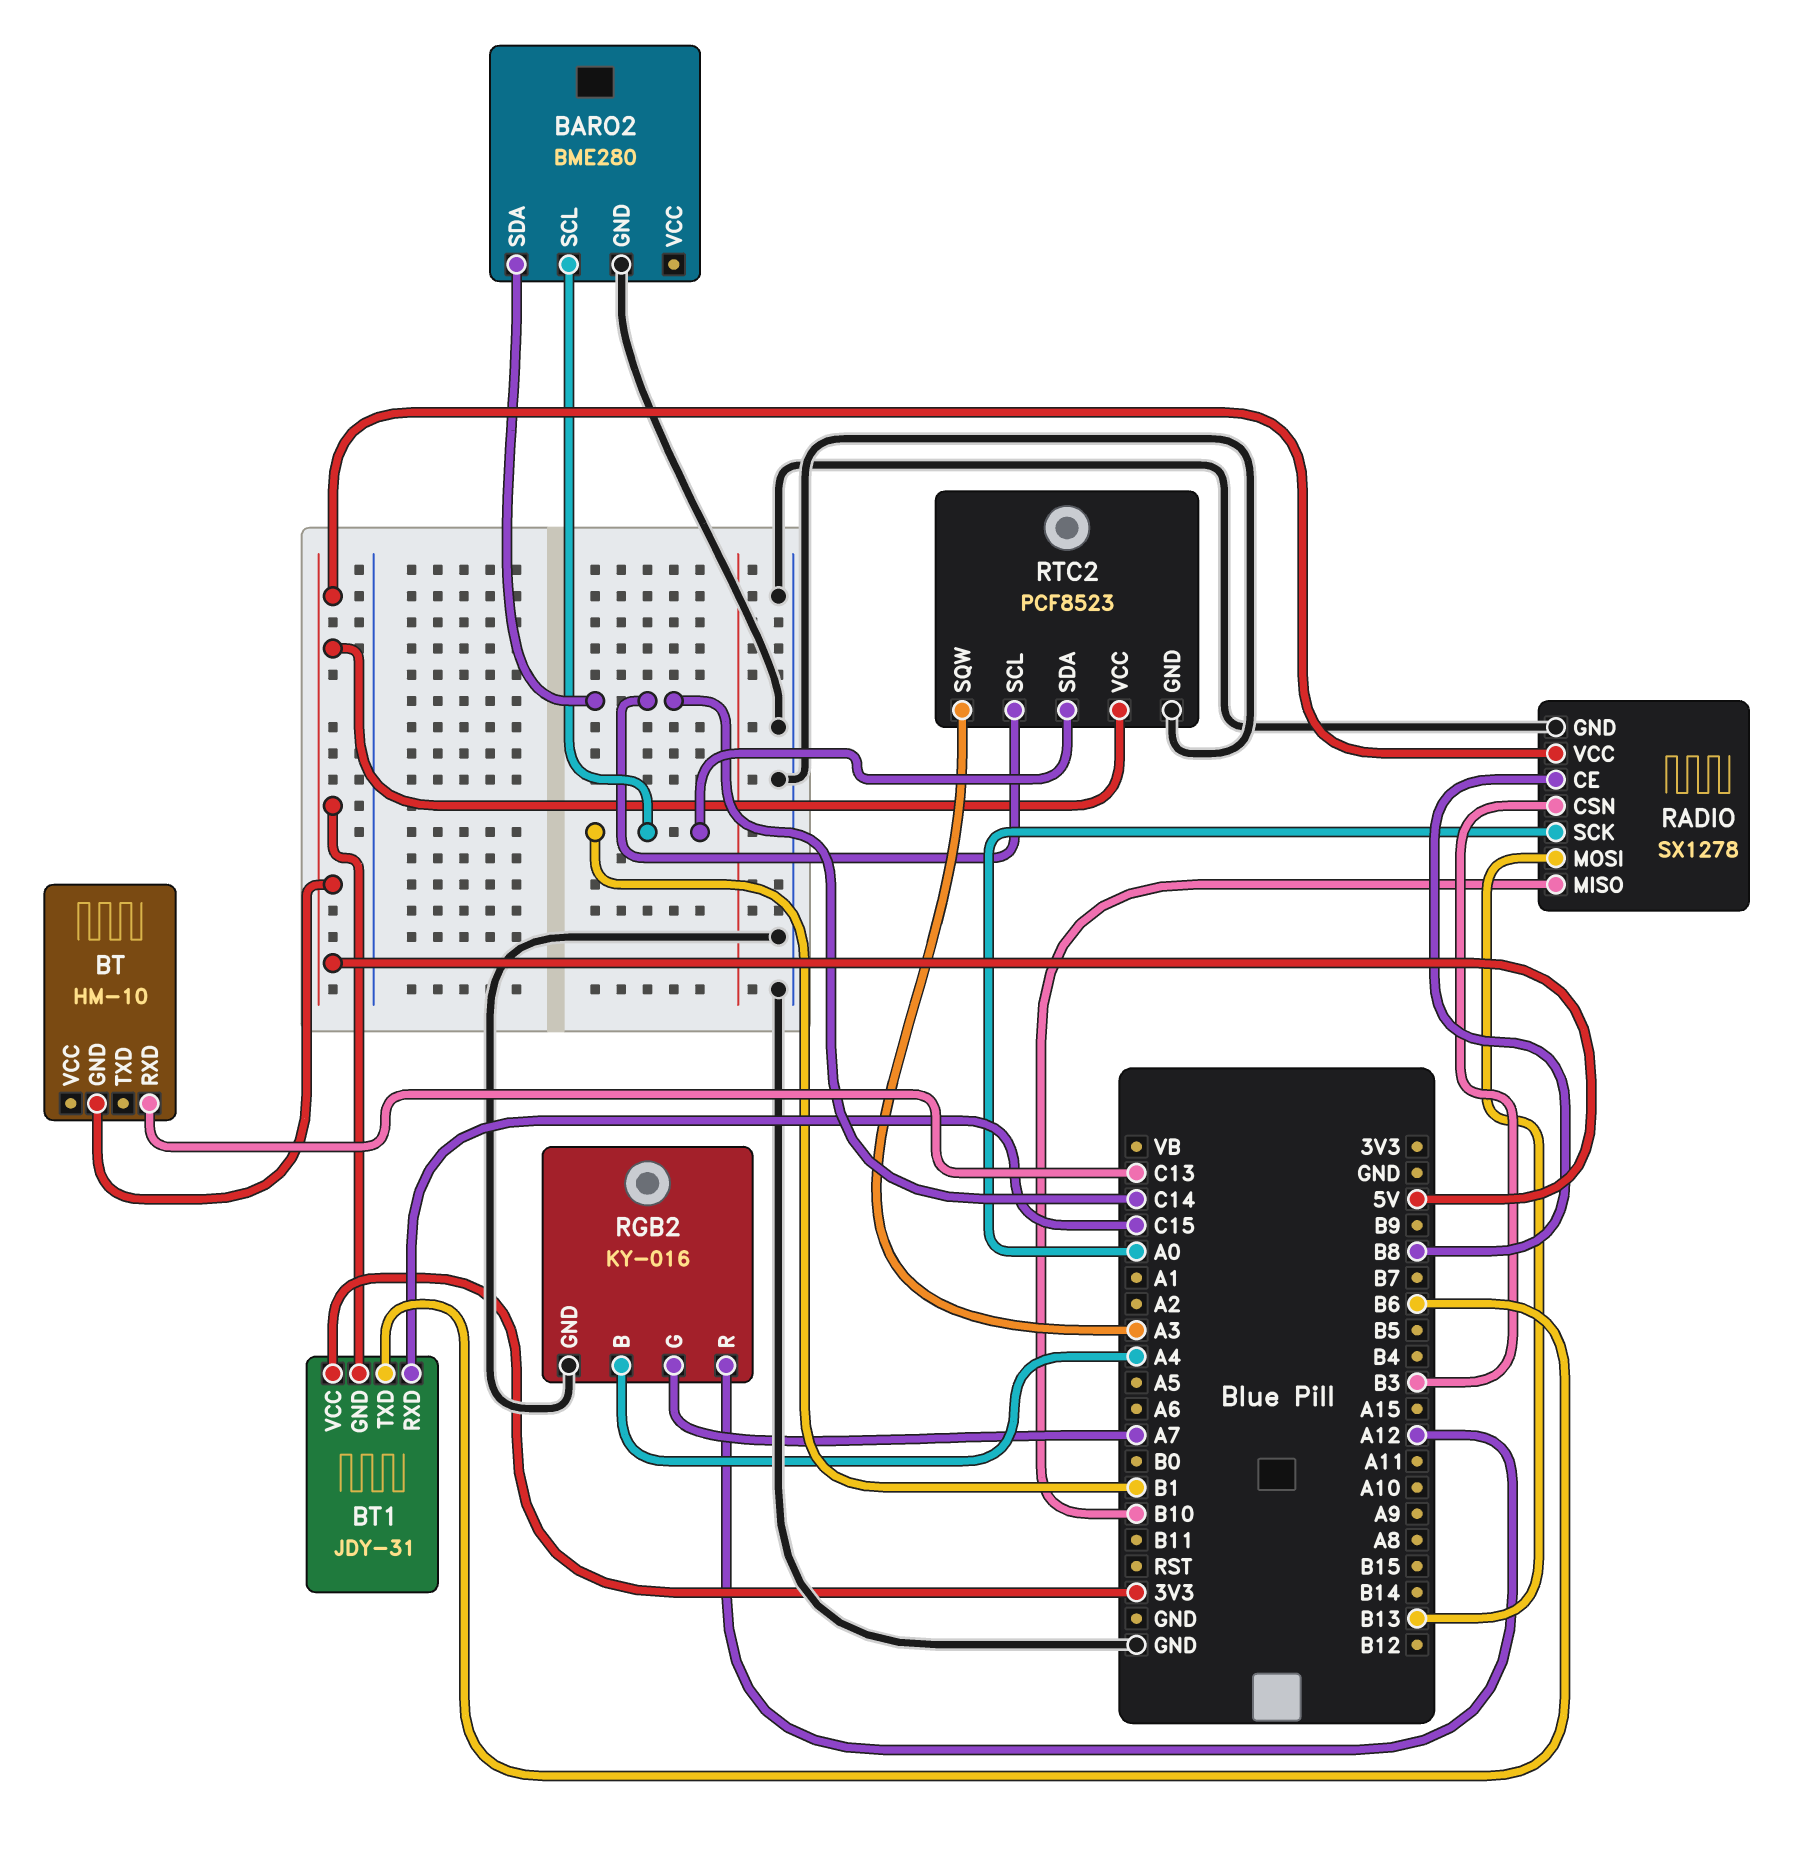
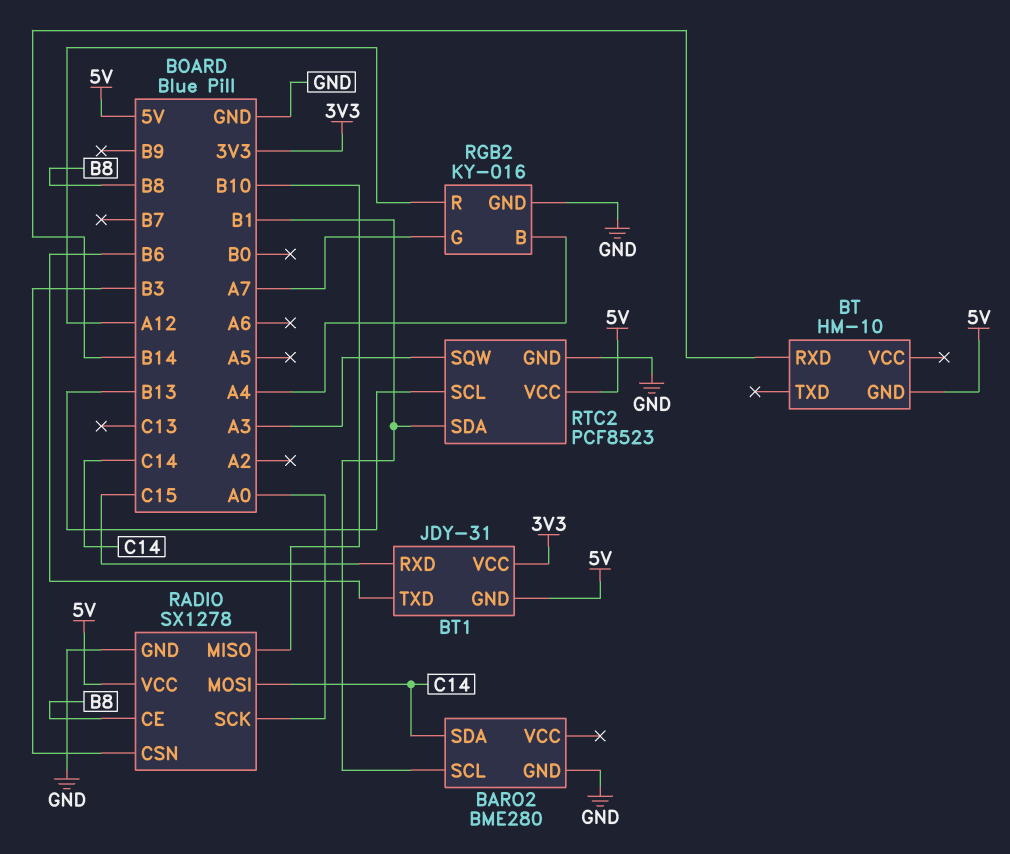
BT pin RXD: C13 -> B14
RADIO pin MOSI: B13 -> C14
RTC2 pin SCL: C14 -> B13

